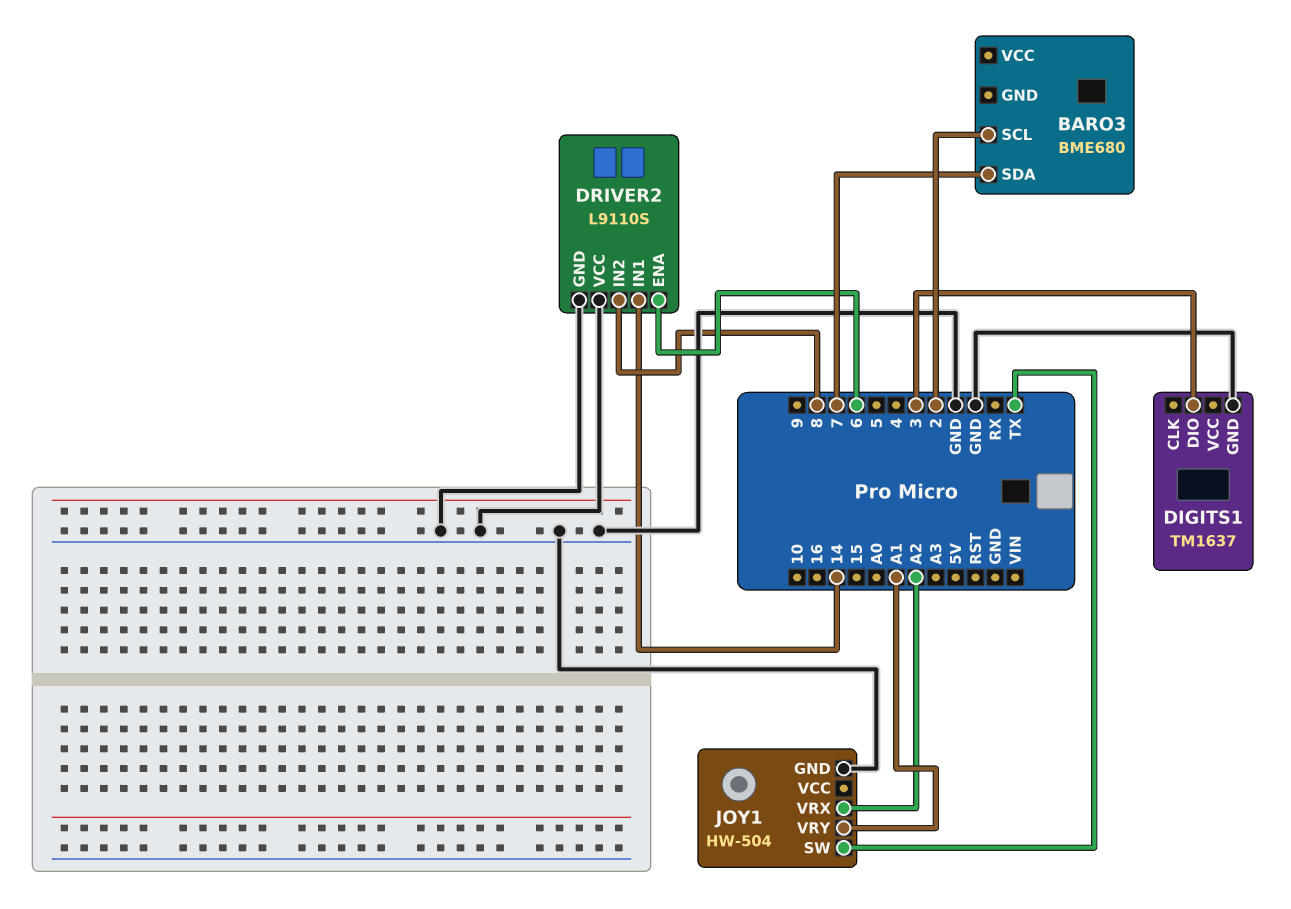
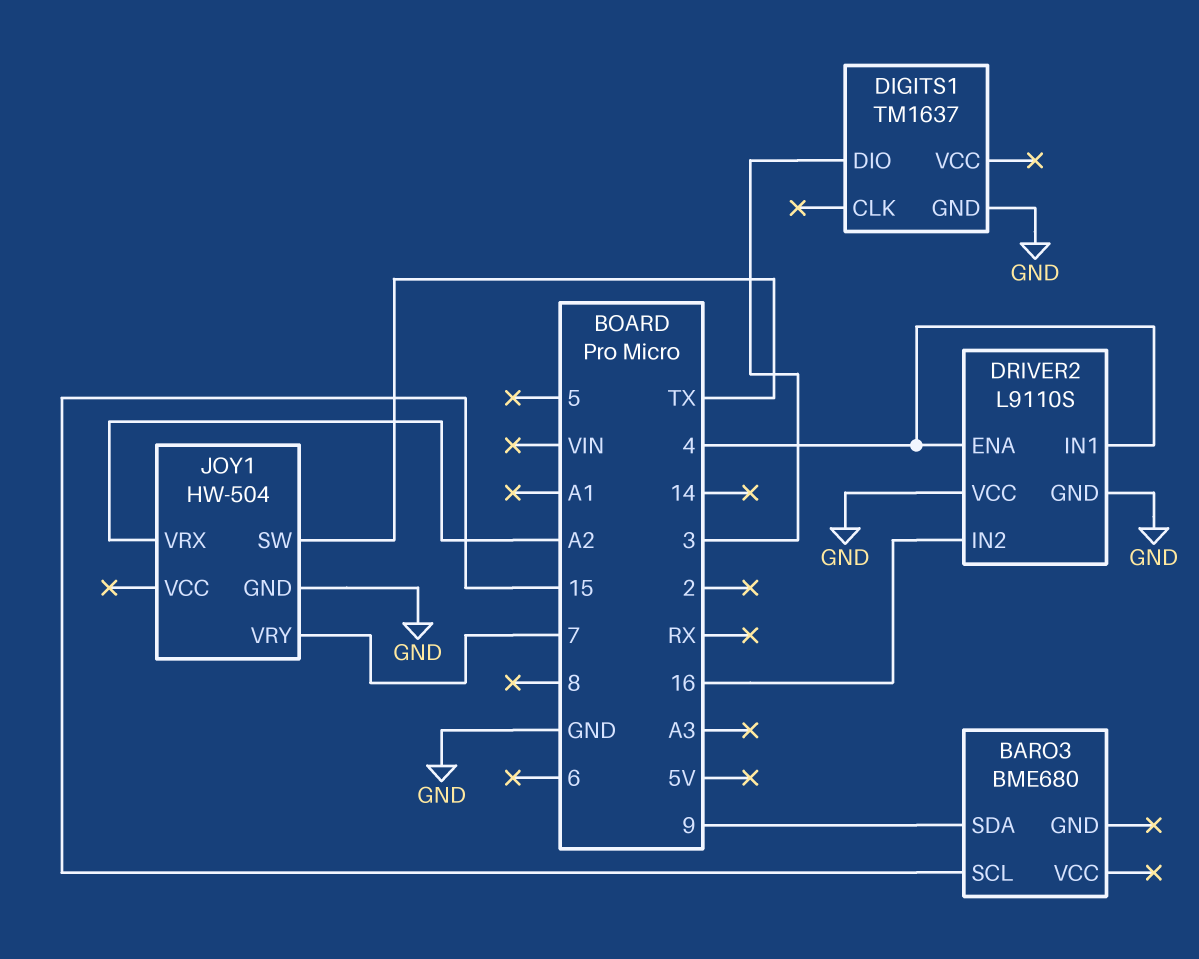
BARO3 pin SCL: 2 -> 15
BARO3 pin SDA: 7 -> 9
DRIVER2 pin ENA: 6 -> 4
DRIVER2 pin IN1: 14 -> 4
DRIVER2 pin IN2: 8 -> 16
JOY1 pin VRY: A1 -> 7

